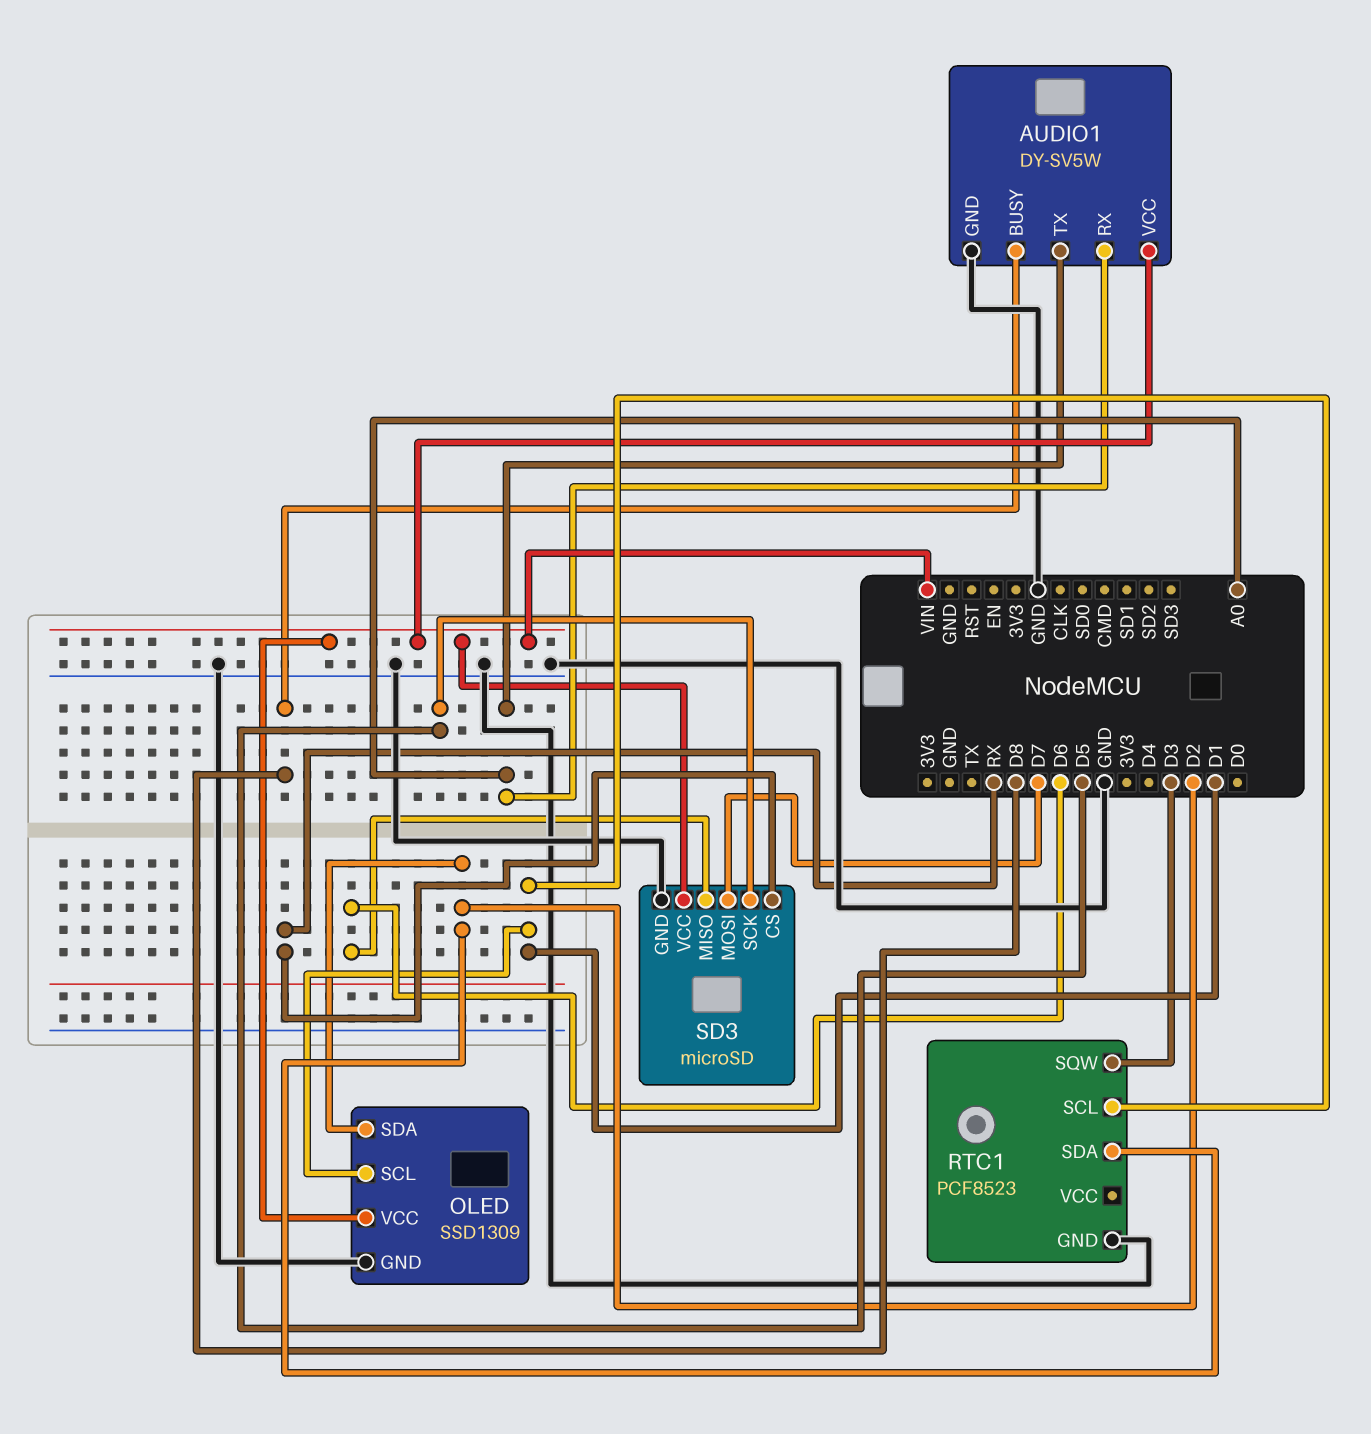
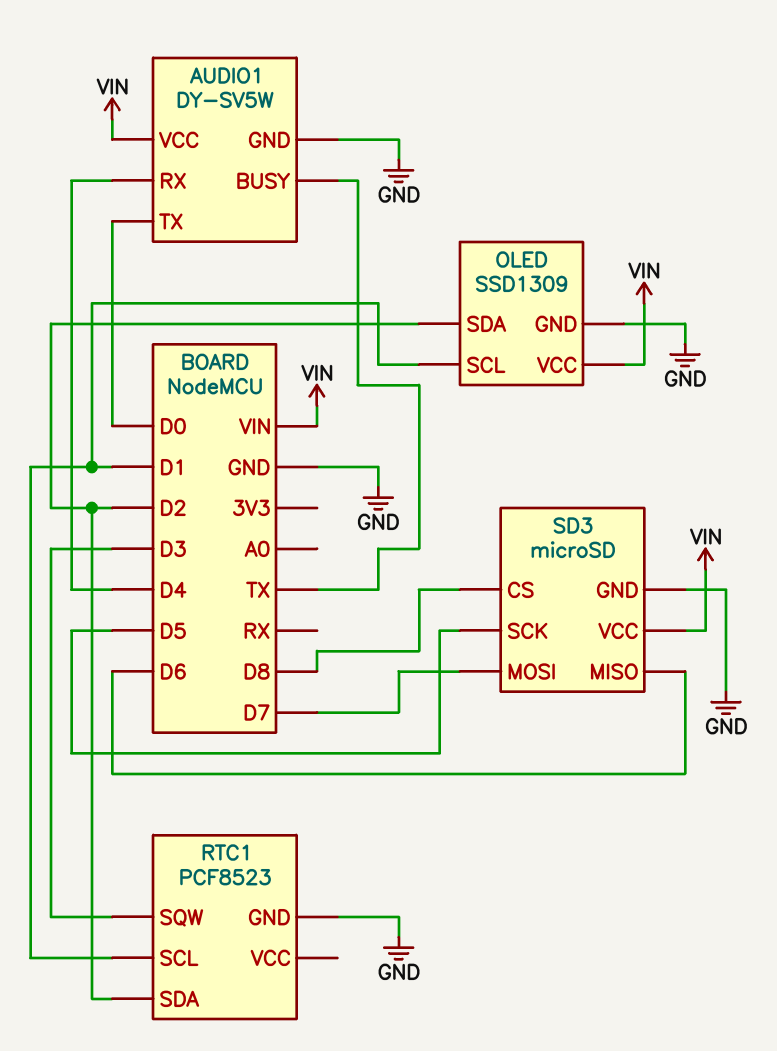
AUDIO1 pin BUSY: D8 -> TX
AUDIO1 pin RX: A0 -> D4
AUDIO1 pin TX: A0 -> D0
SD3 pin CS: RX -> D8

